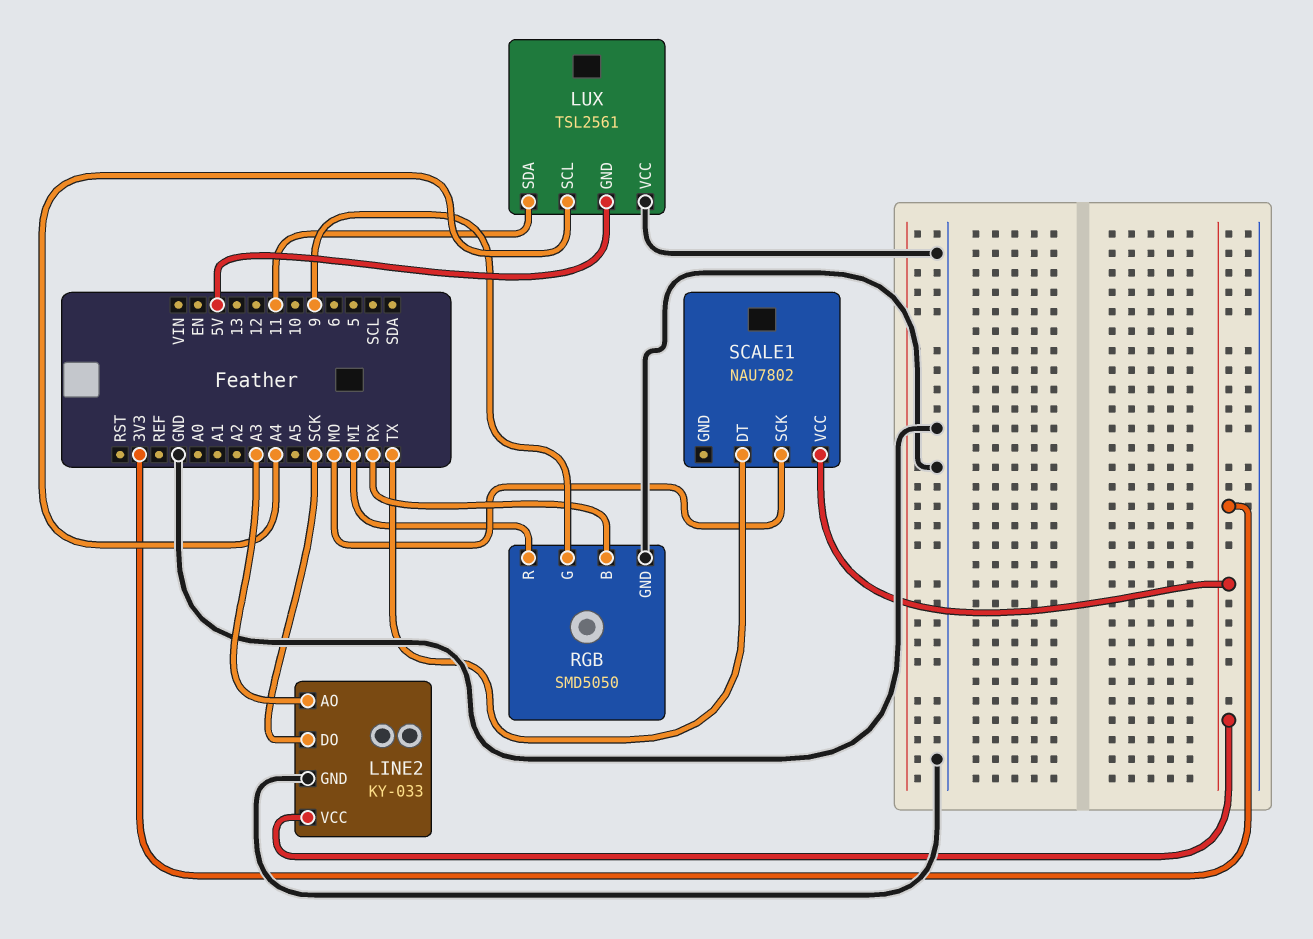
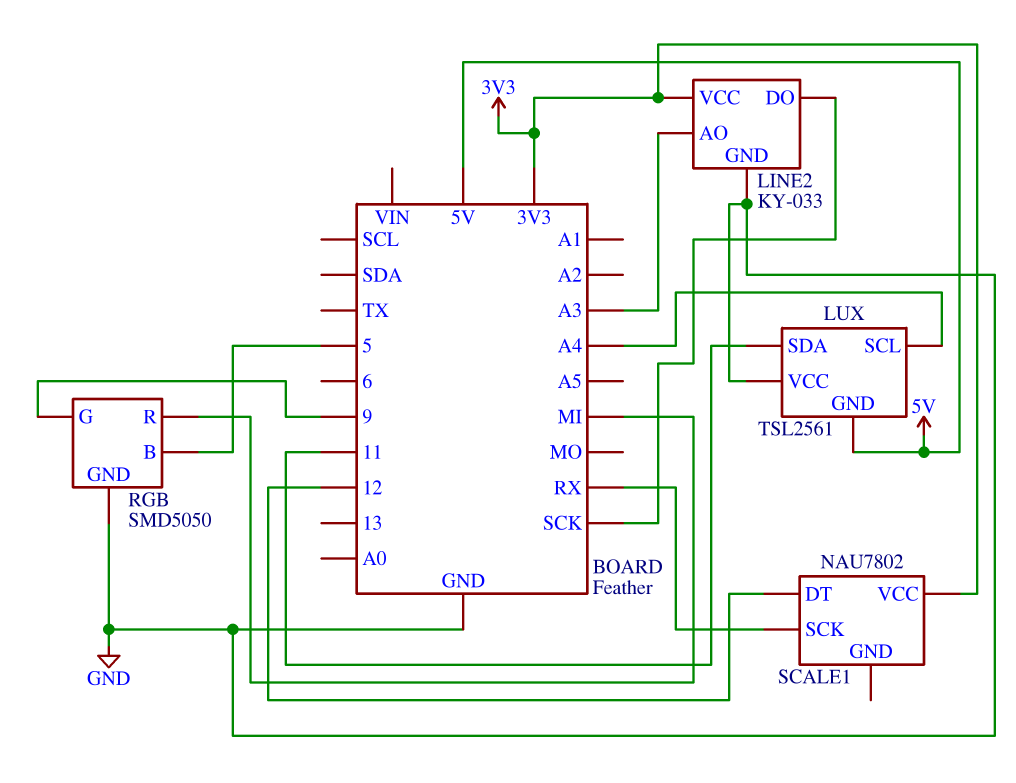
RGB pin B: RX -> 5
SCALE1 pin DT: TX -> 12
SCALE1 pin SCK: MO -> RX

